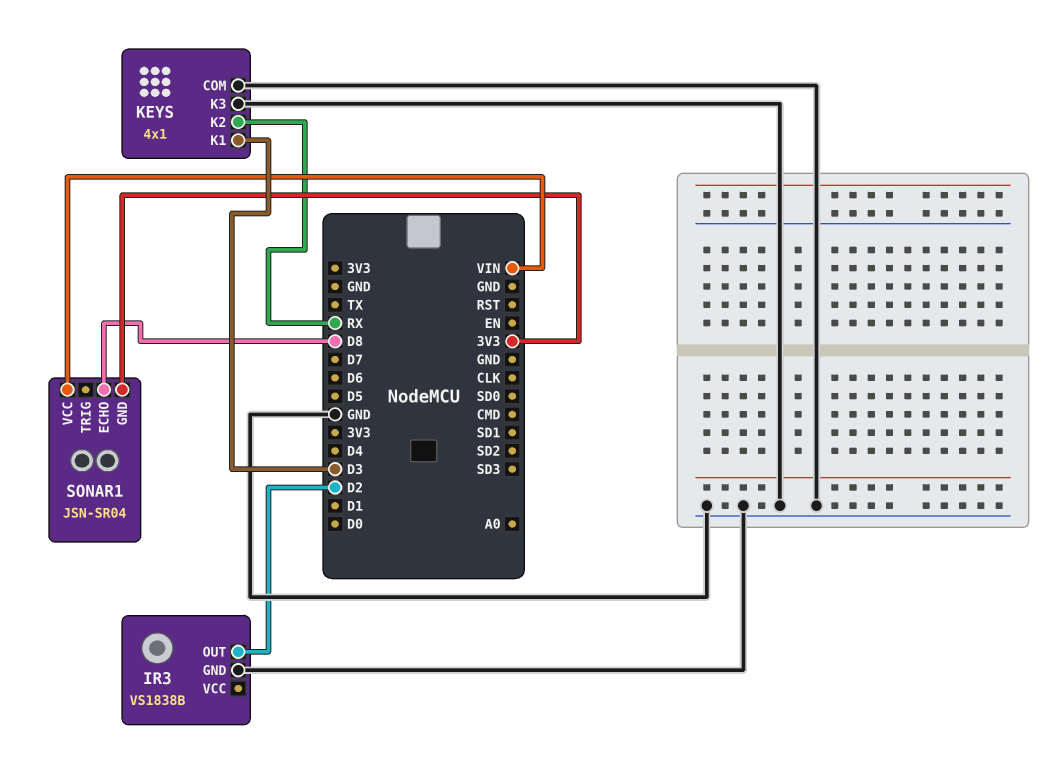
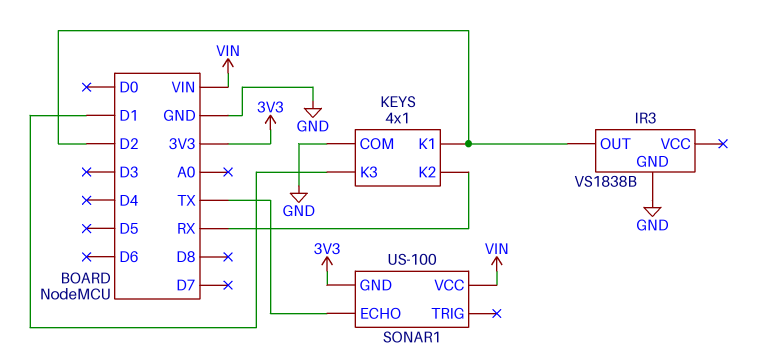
KEYS pin K1: D3 -> D2
KEYS pin K3: GND -> D1
SONAR1: JSN-SR04 -> US-100
SONAR1 pin ECHO: D8 -> TX

